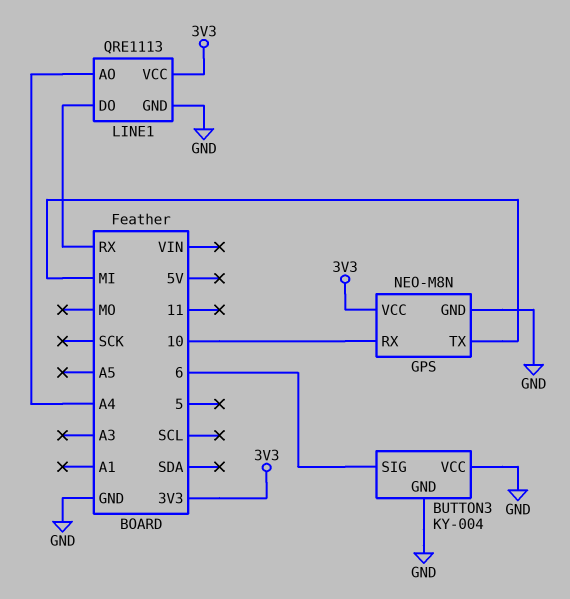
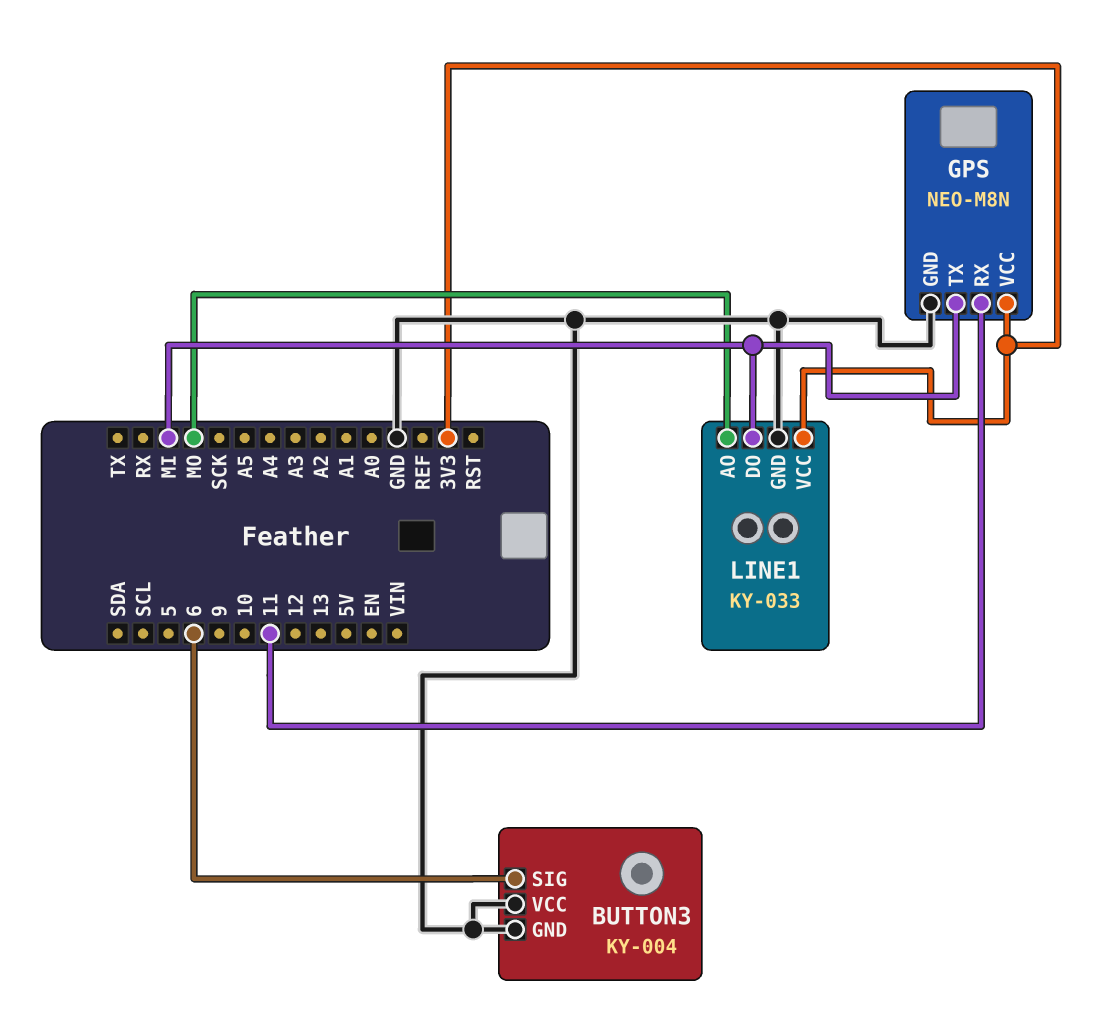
GPS pin RX: 10 -> 11
LINE1: QRE1113 -> KY-033
LINE1 pin AO: A4 -> MO
LINE1 pin DO: RX -> MI

